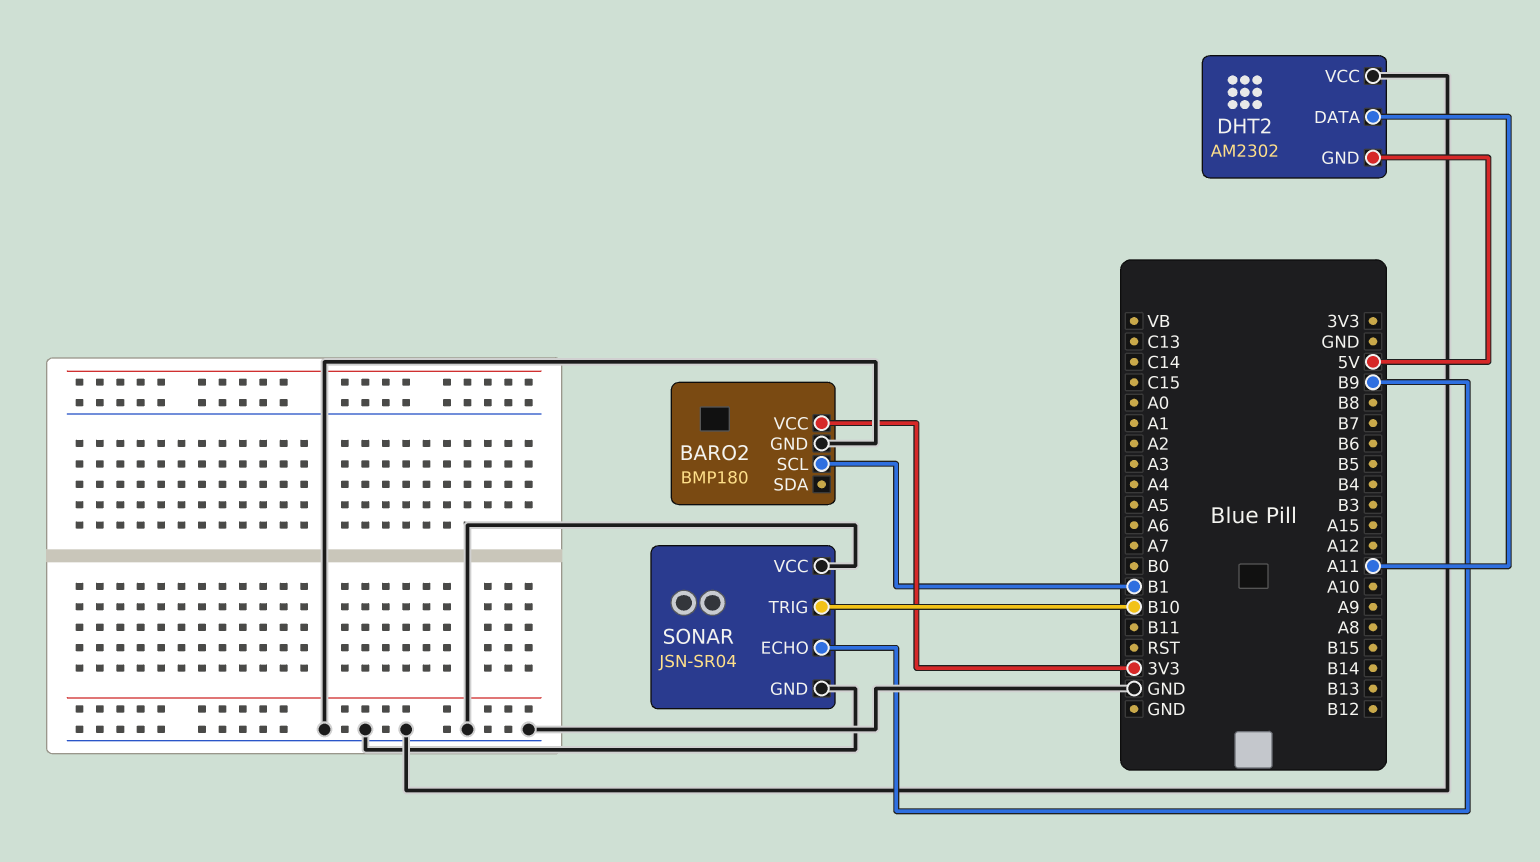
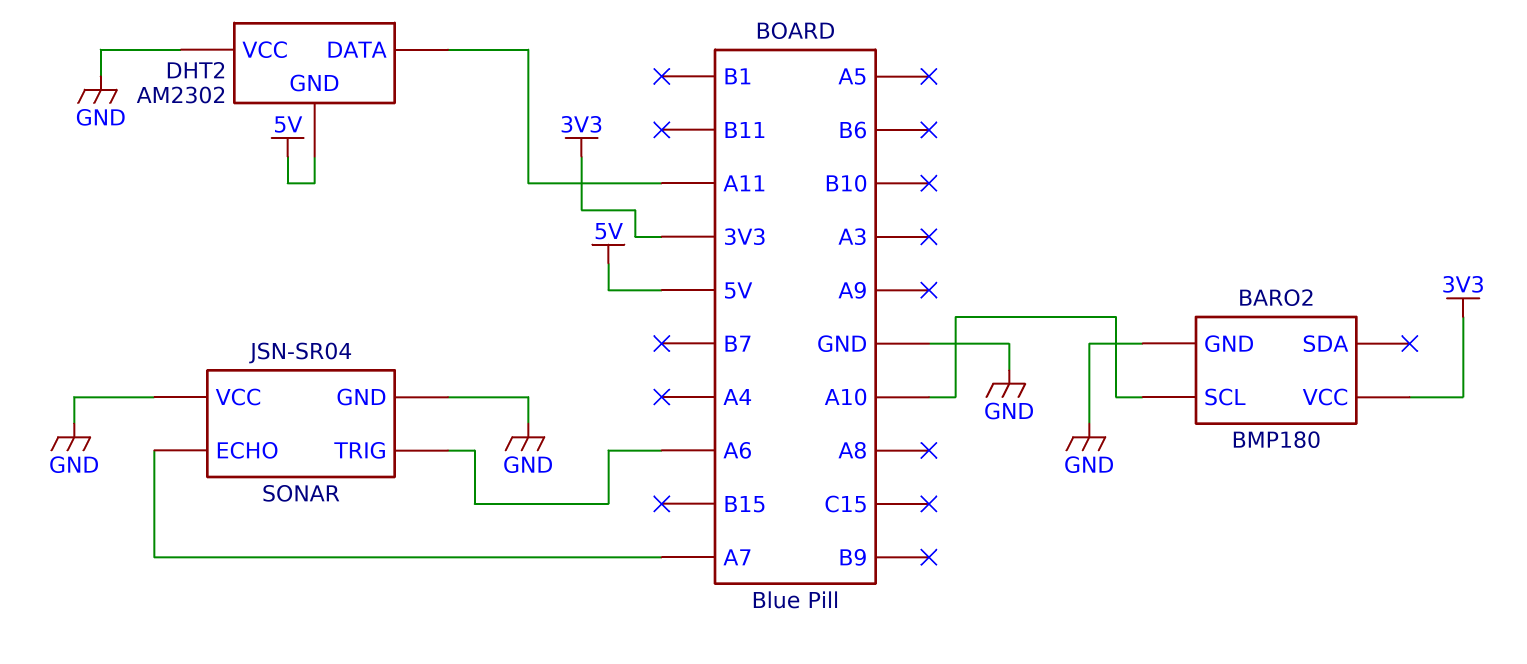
BARO2 pin SCL: B1 -> A10
SONAR pin ECHO: B9 -> A7
SONAR pin TRIG: B10 -> A6

